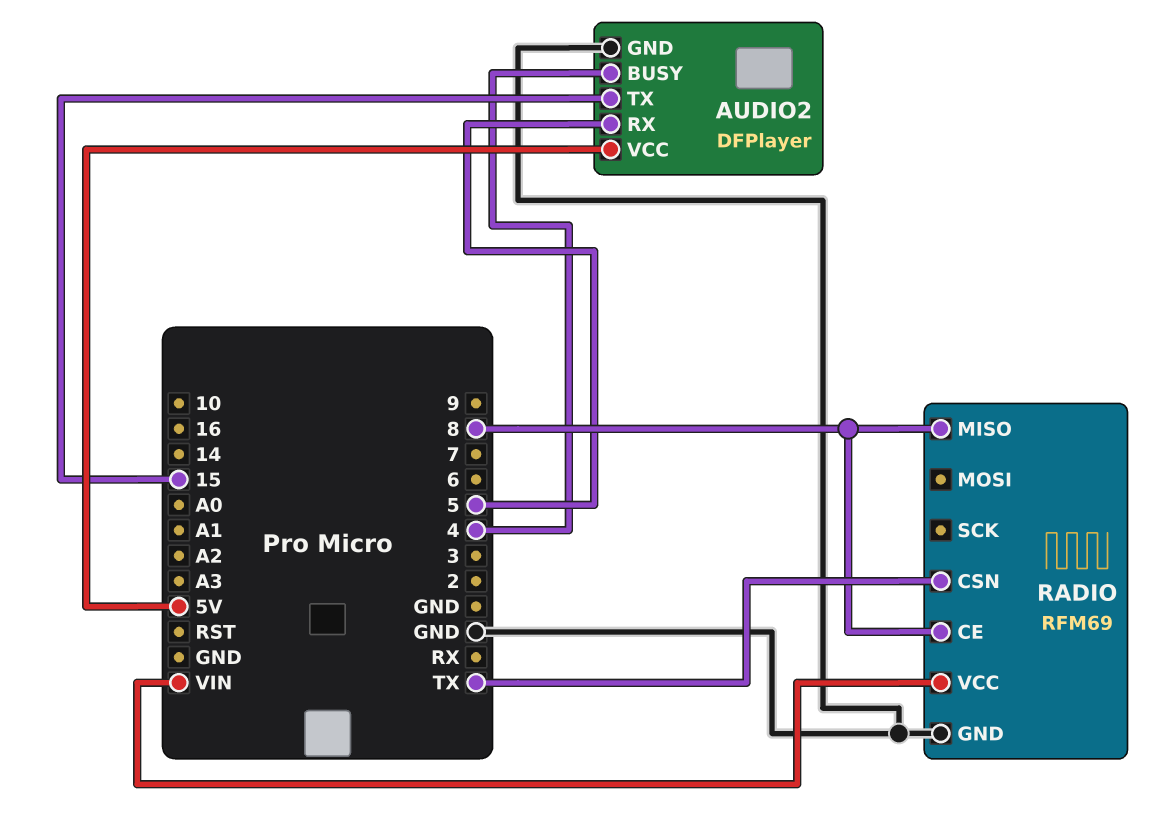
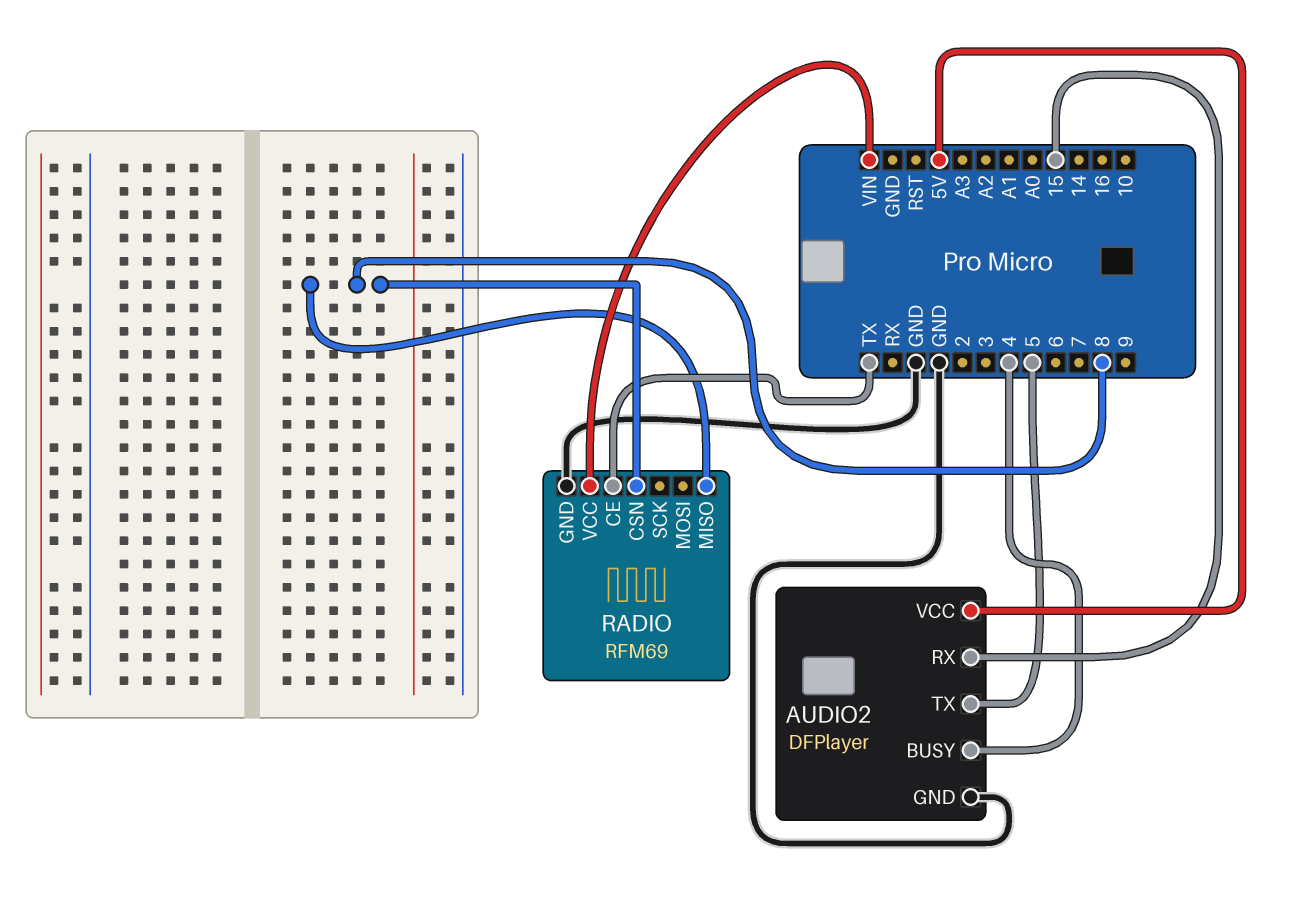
AUDIO2 pin RX: 5 -> 15
AUDIO2 pin TX: 15 -> 5
RADIO pin CE: 8 -> TX
RADIO pin CSN: TX -> 8

